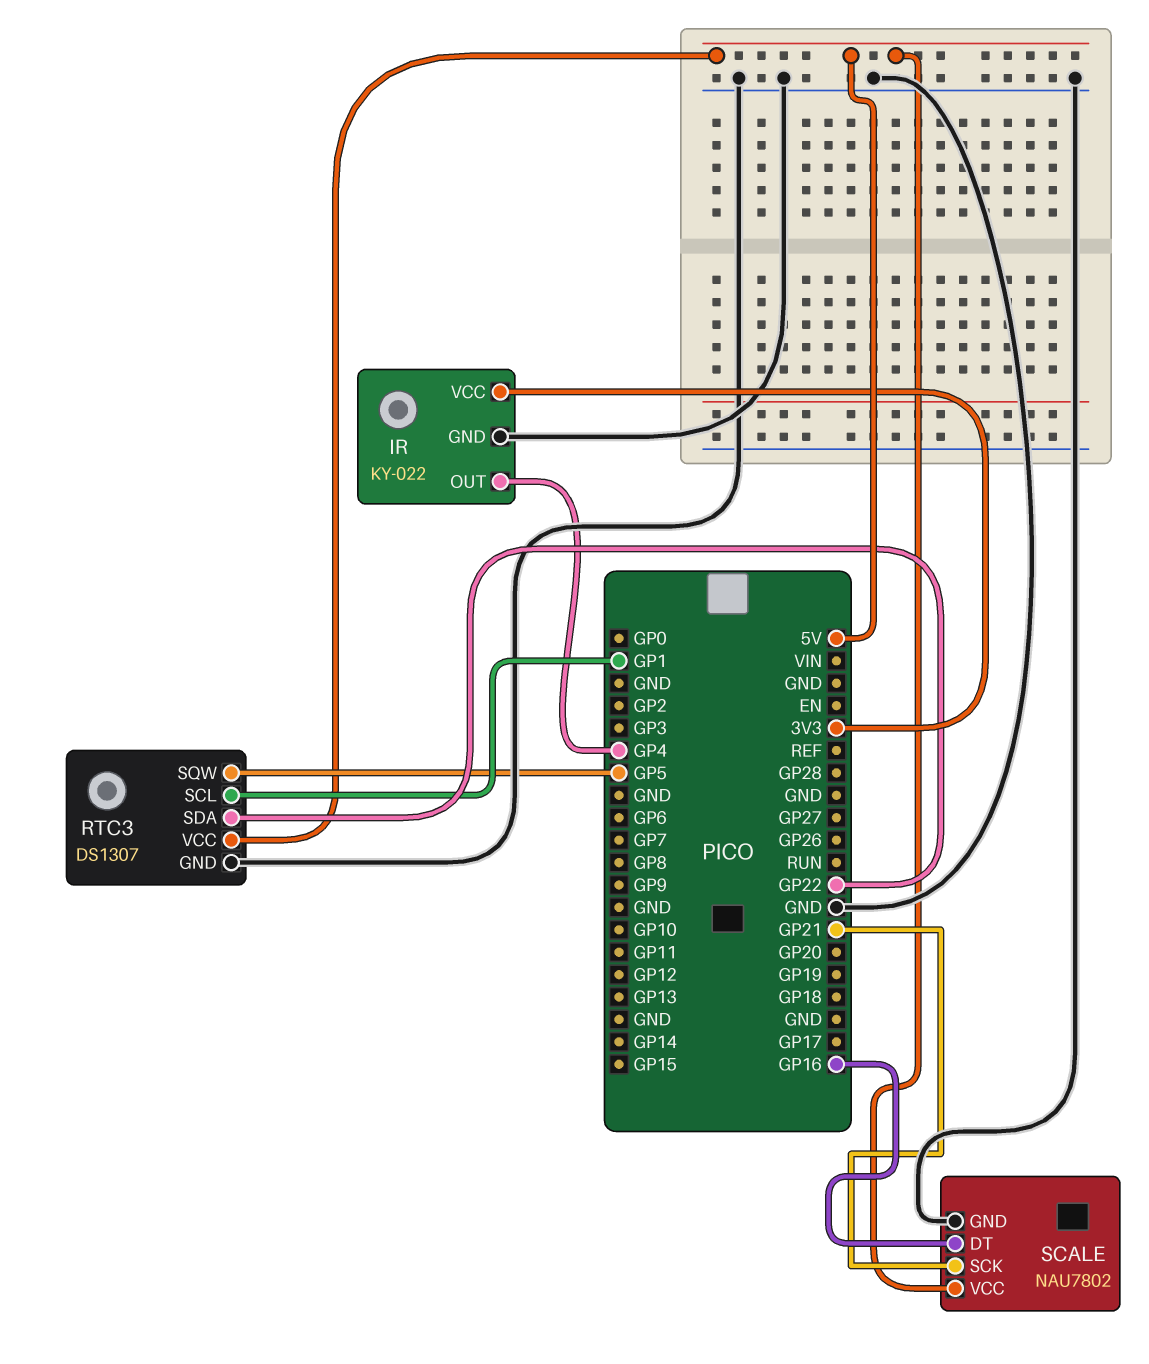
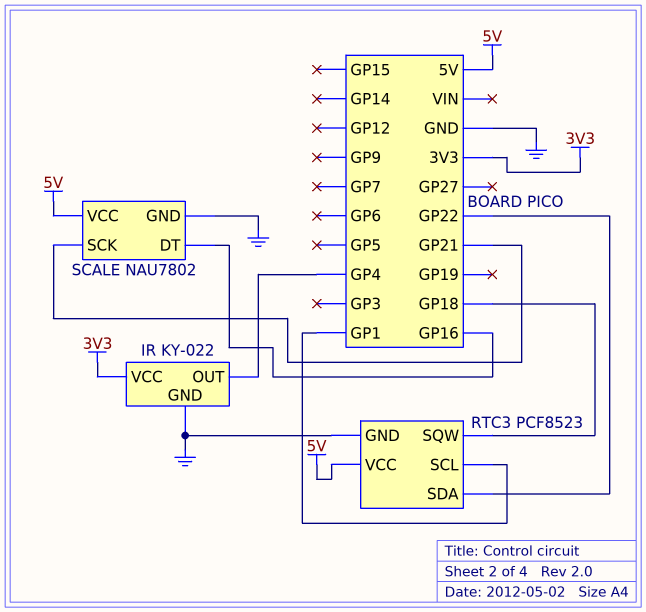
RTC3: DS1307 -> PCF8523
RTC3 pin SQW: GP5 -> GP18

